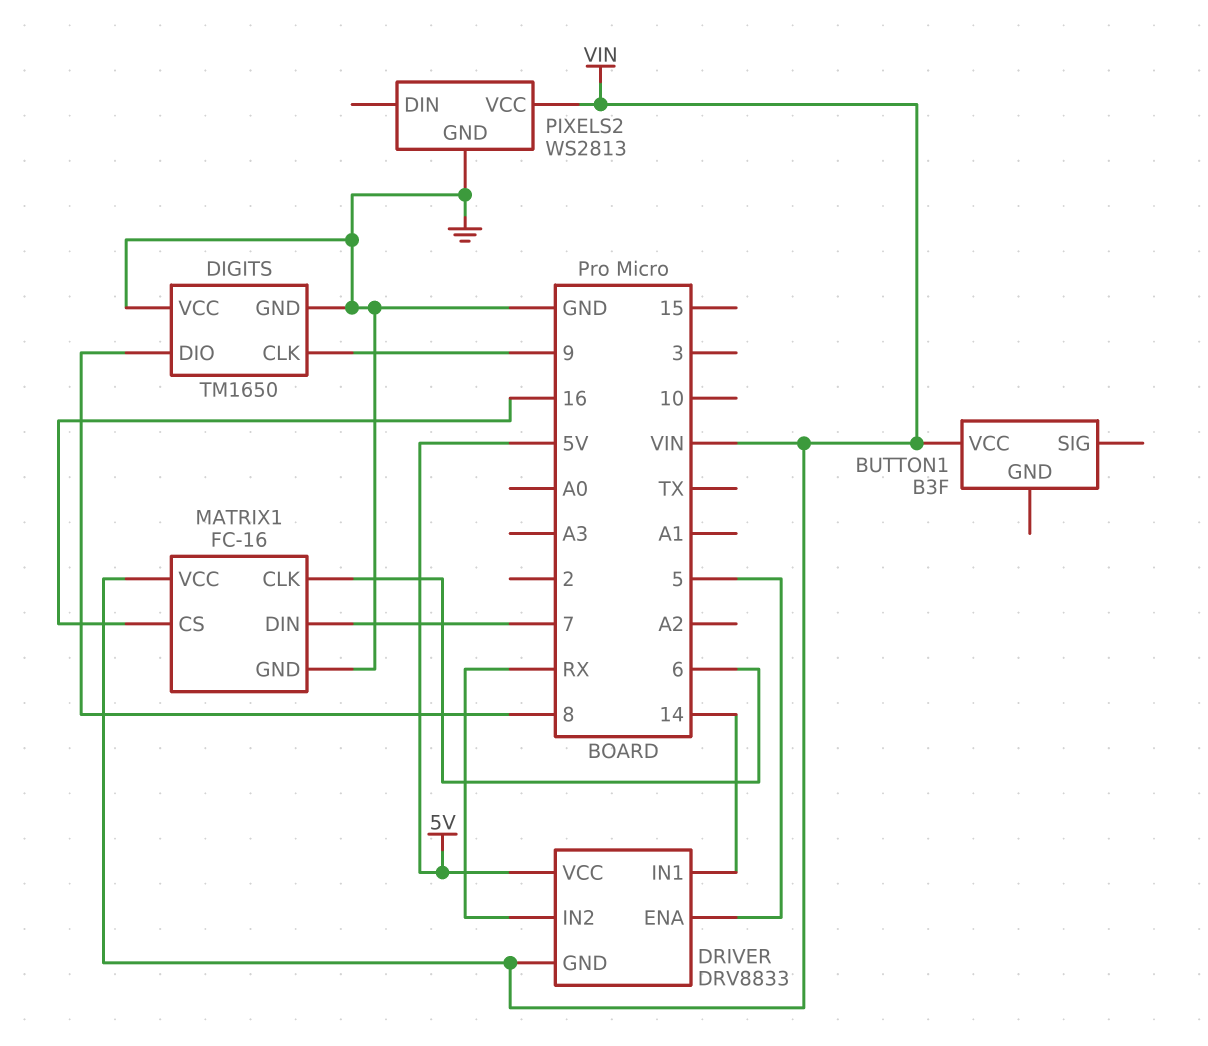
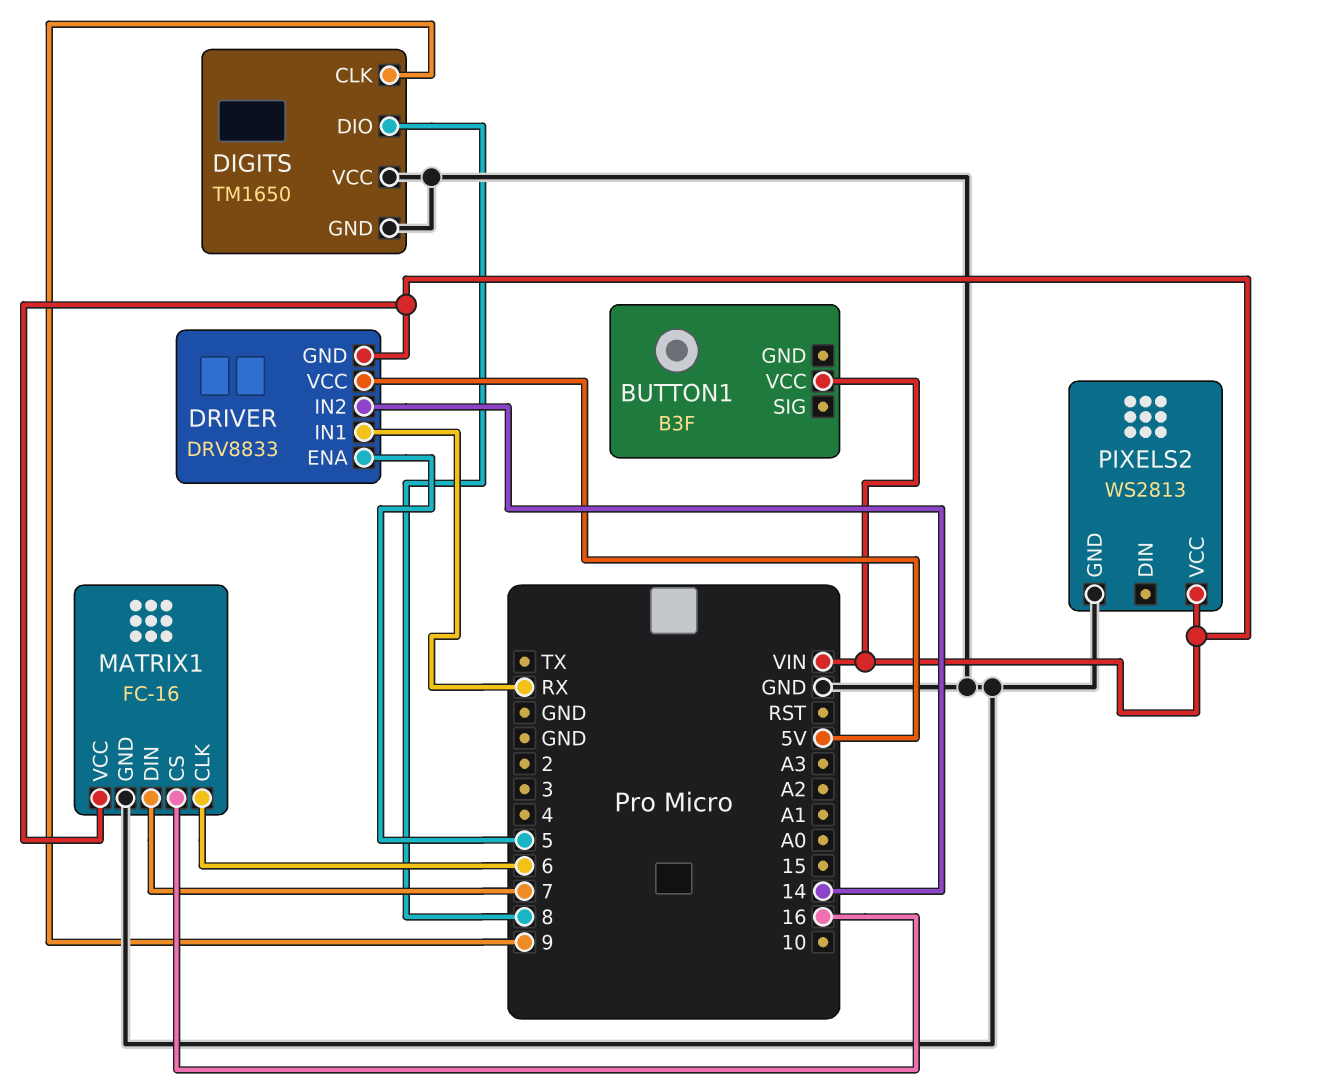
DRIVER pin IN1: 14 -> RX
DRIVER pin IN2: RX -> 14

